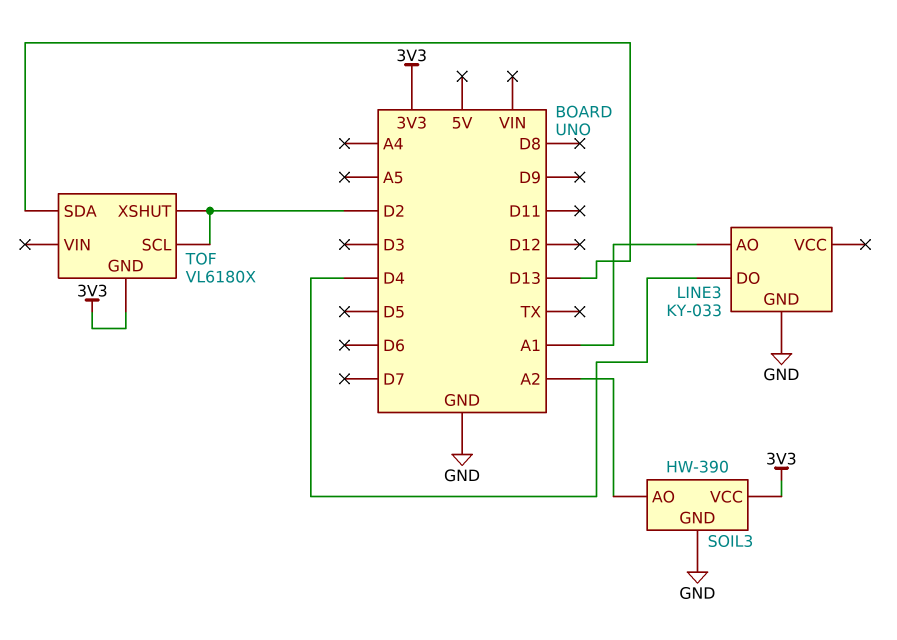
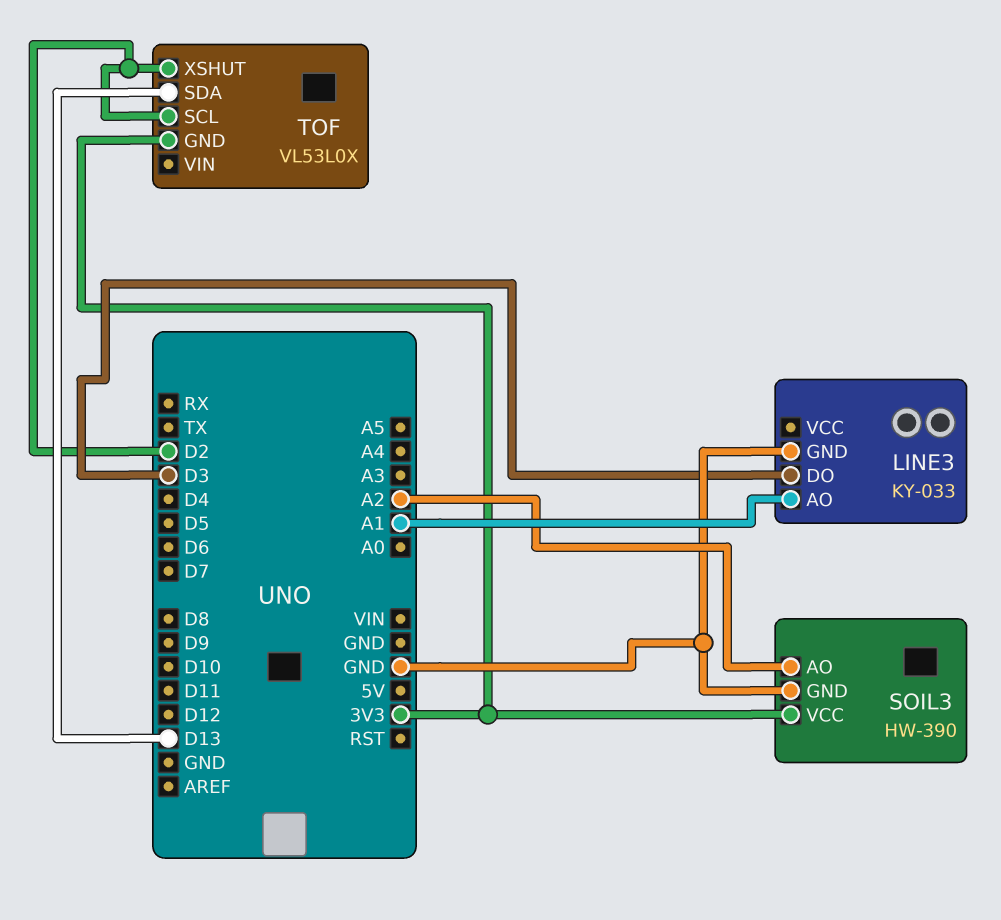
LINE3 pin DO: D4 -> D3
TOF: VL6180X -> VL53L0X

